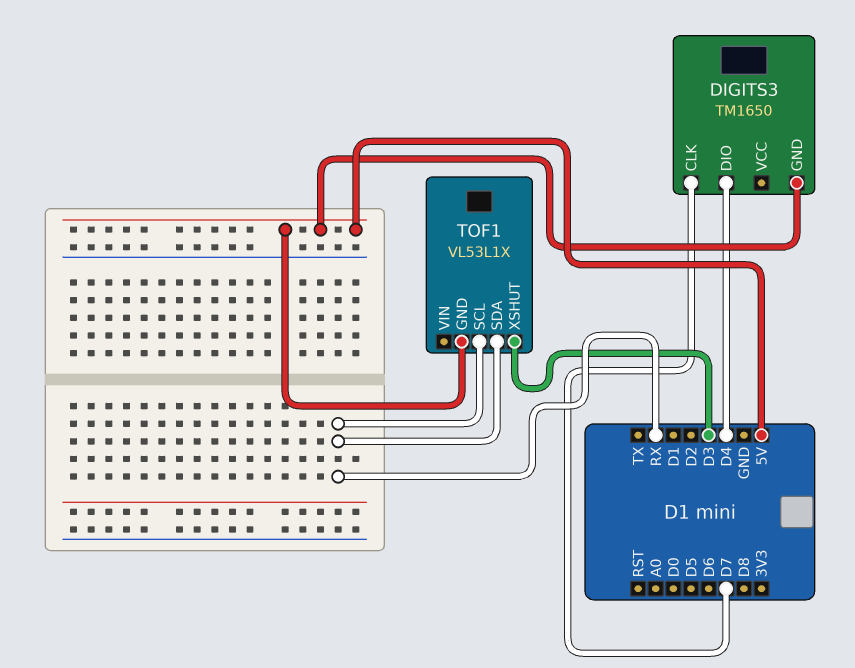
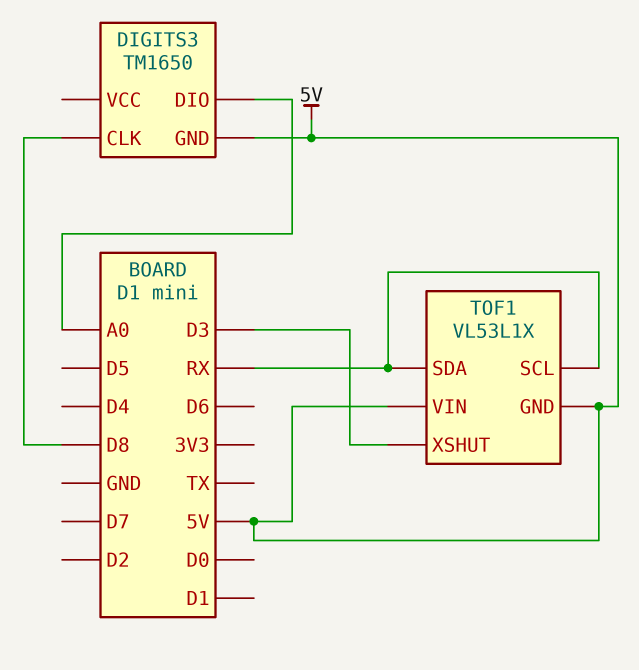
DIGITS3 pin CLK: D7 -> D8
DIGITS3 pin DIO: D4 -> A0
TOF1 pin VIN: none -> 5V

